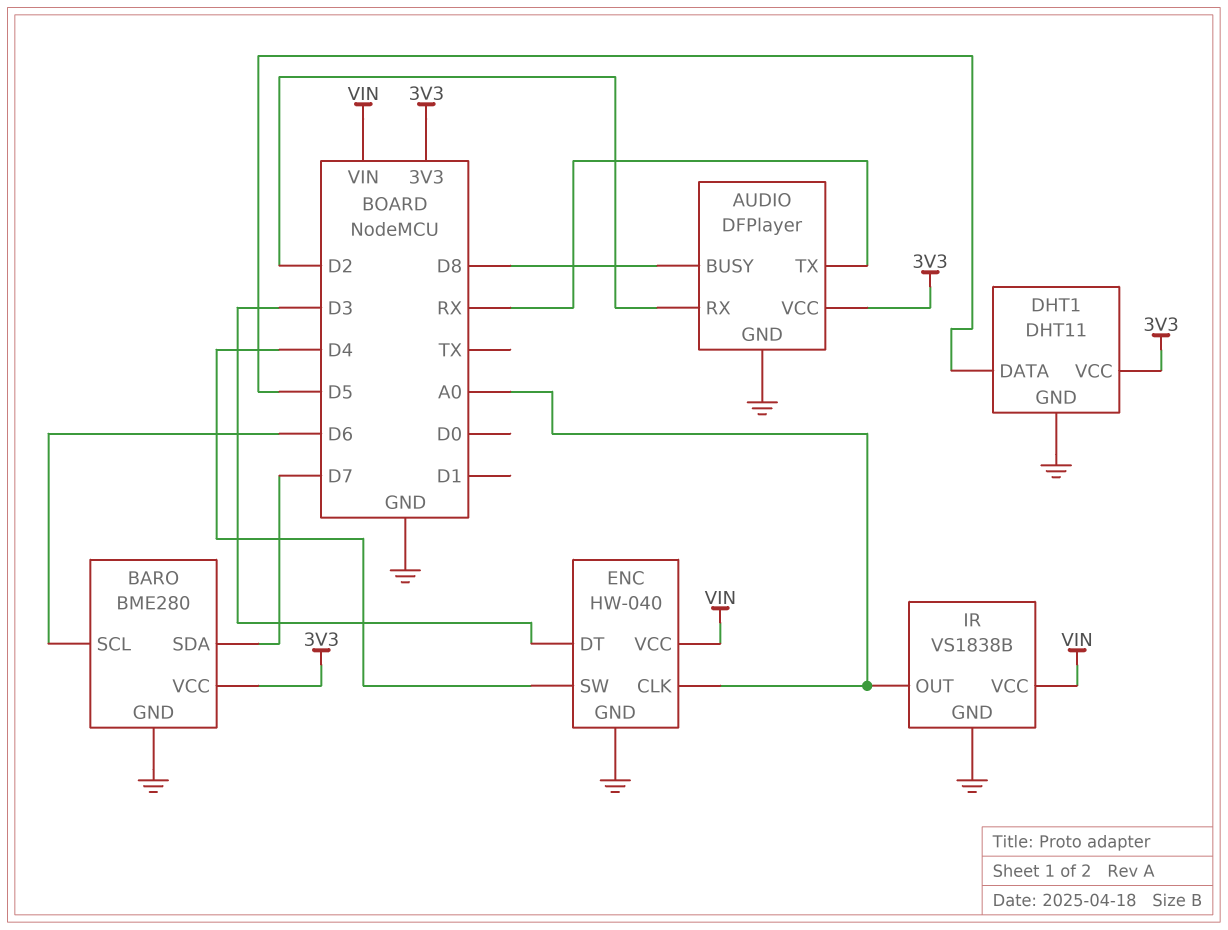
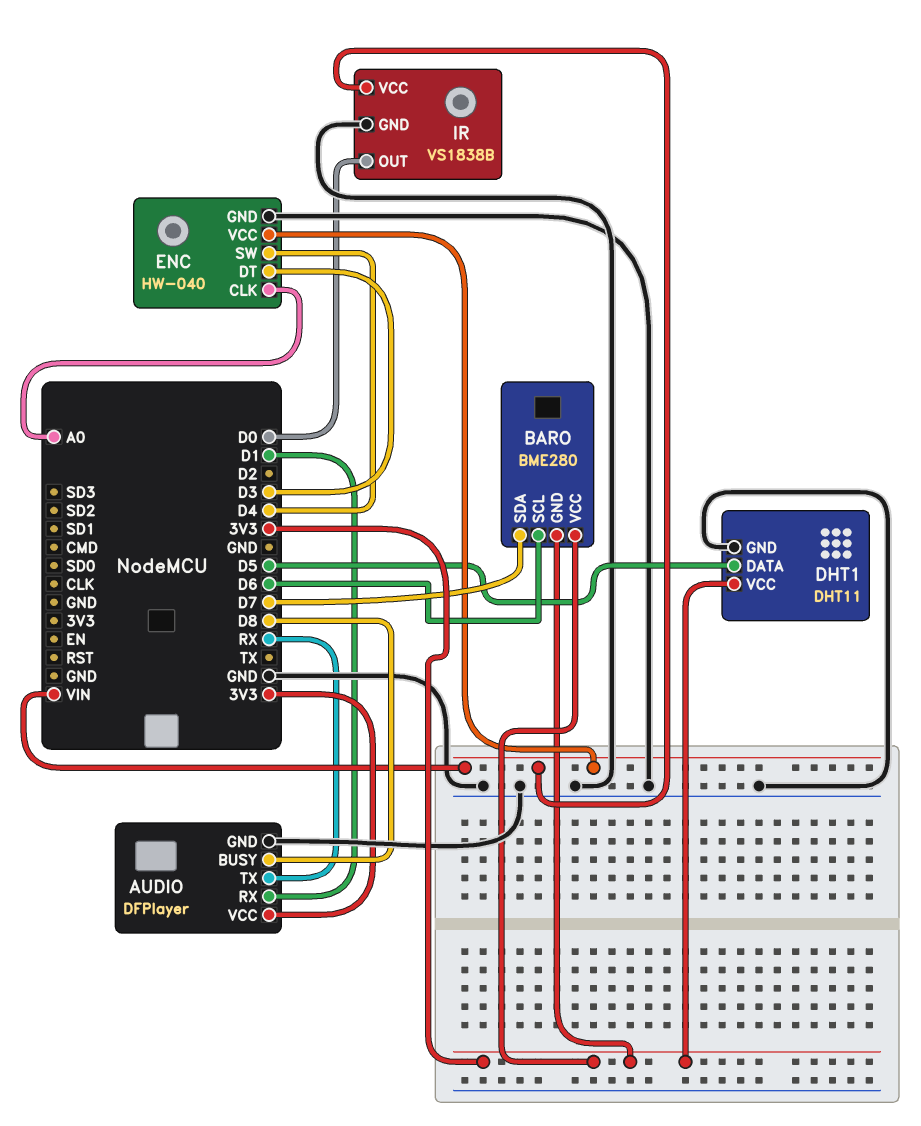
AUDIO pin RX: D2 -> D1
BARO pin GND: GND -> 3V3
IR pin OUT: A0 -> D0

